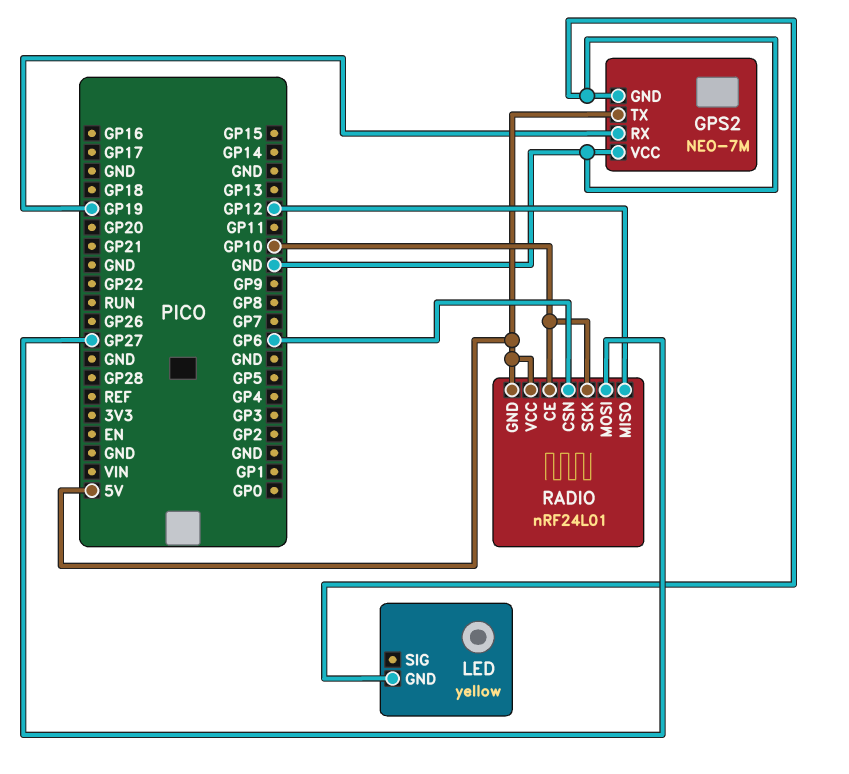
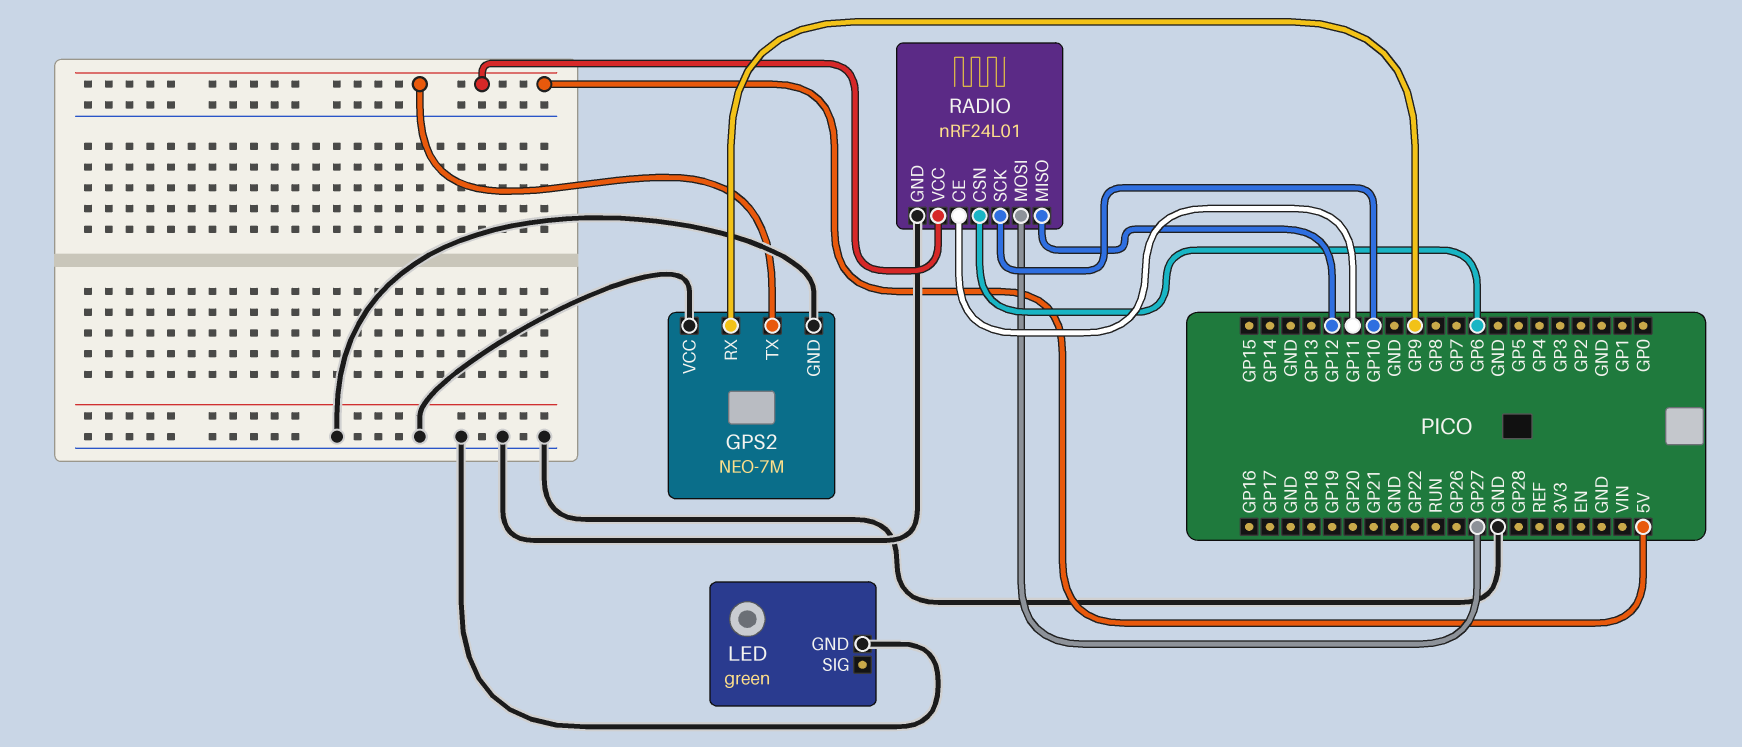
GPS2 pin RX: GP19 -> GP9
LED: yellow -> green
RADIO pin CE: GP10 -> GP11
RADIO pin GND: 5V -> GND

